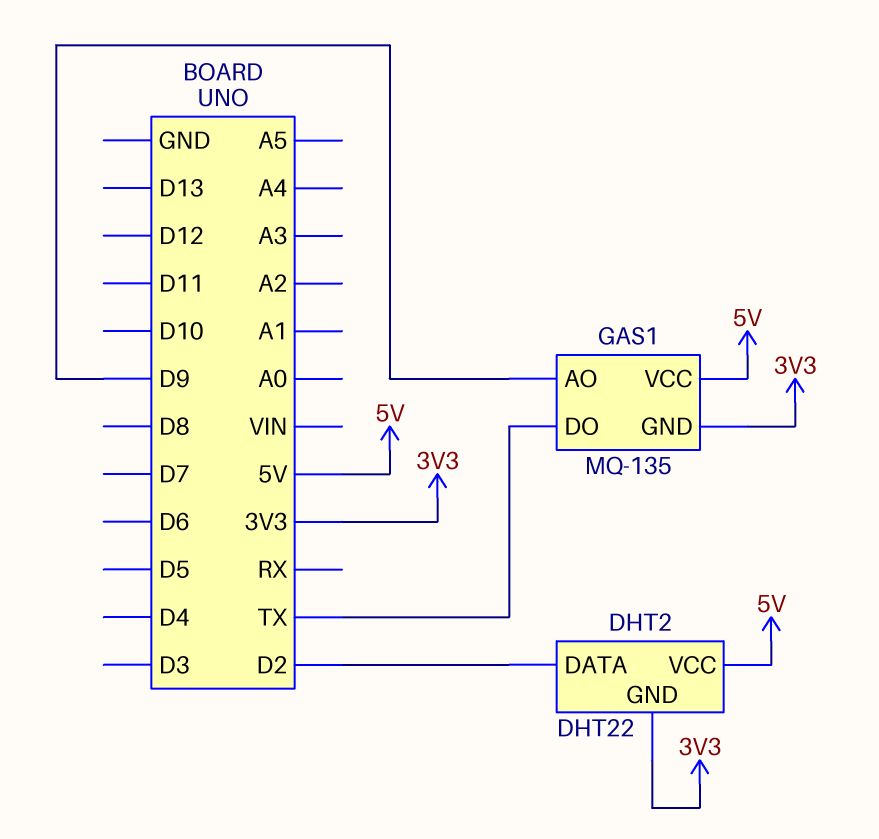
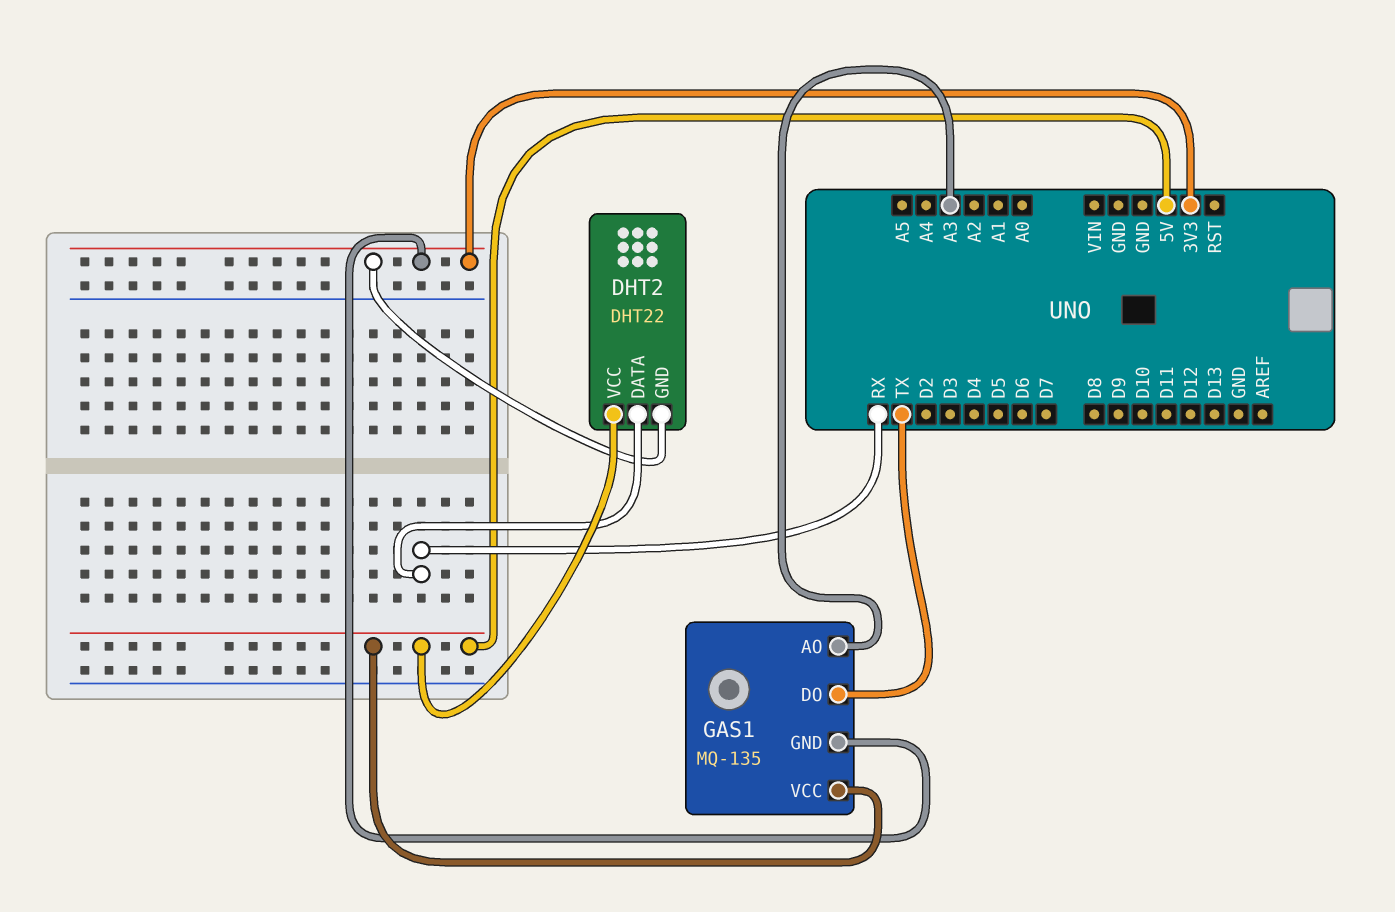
DHT2 pin DATA: D2 -> RX
GAS1 pin AO: D9 -> A3

